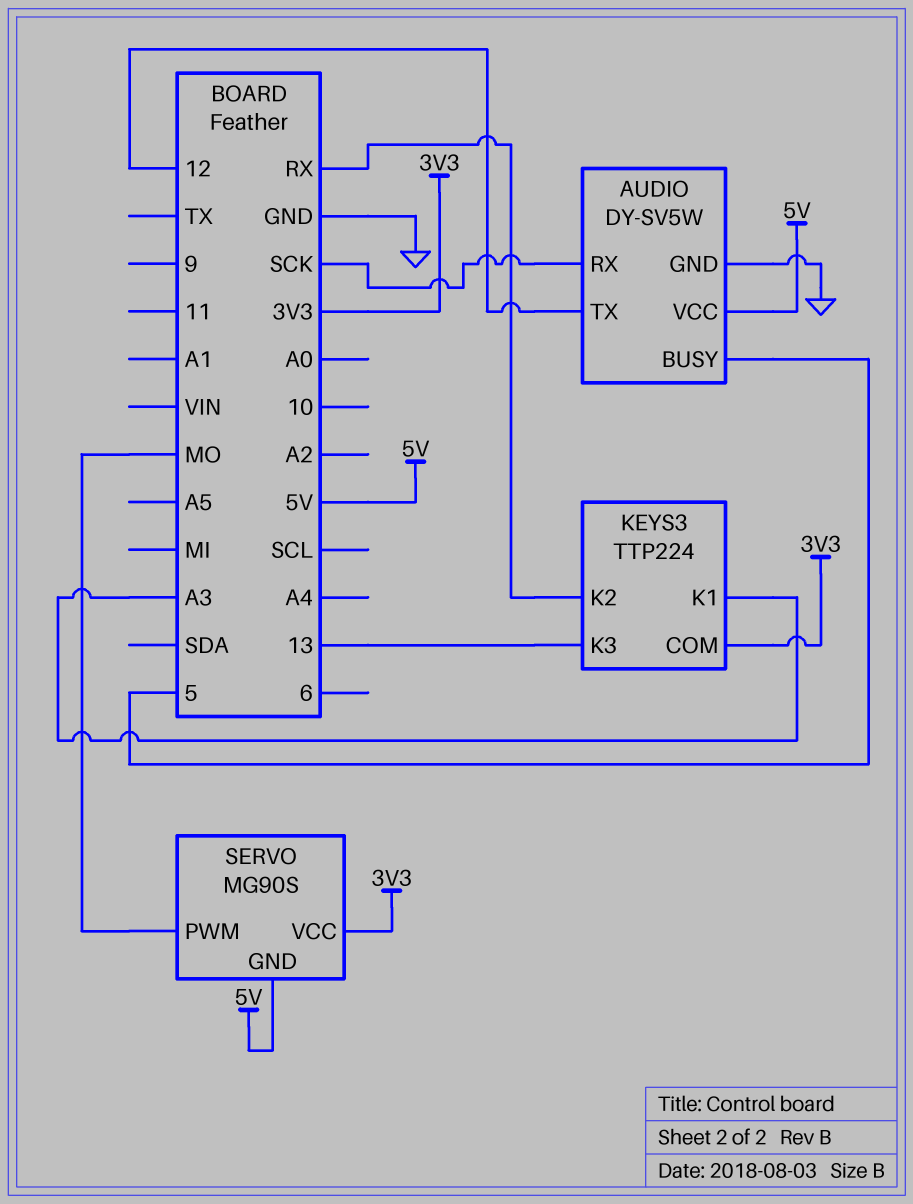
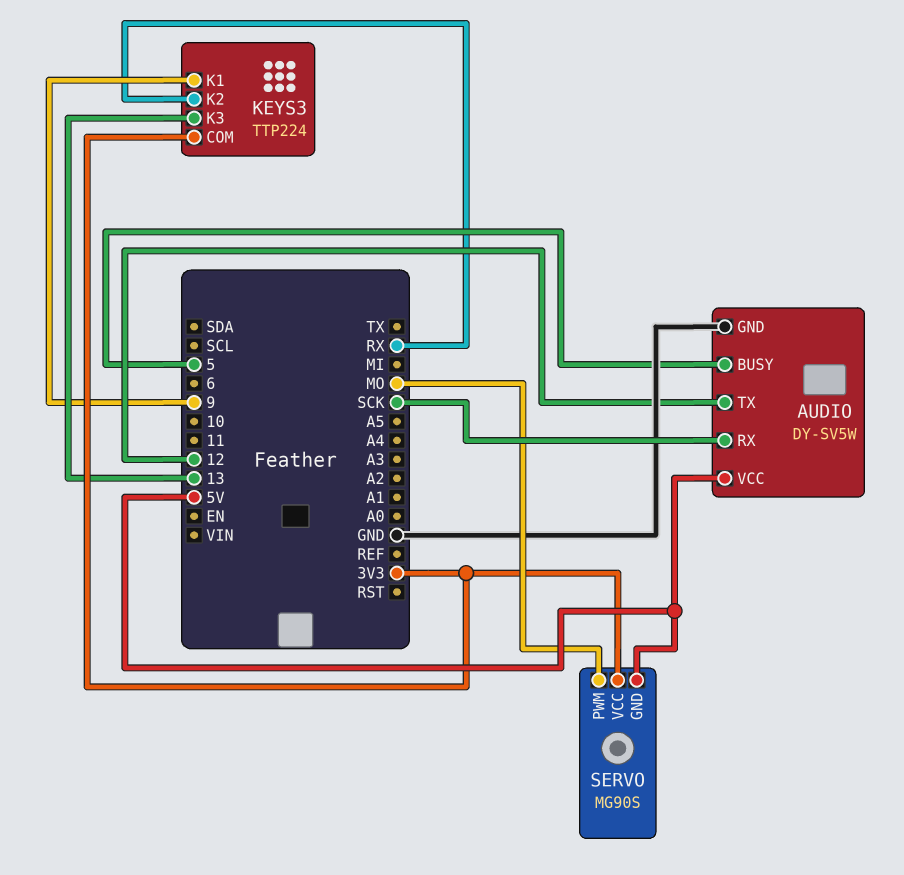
KEYS3 pin K1: A3 -> 9

